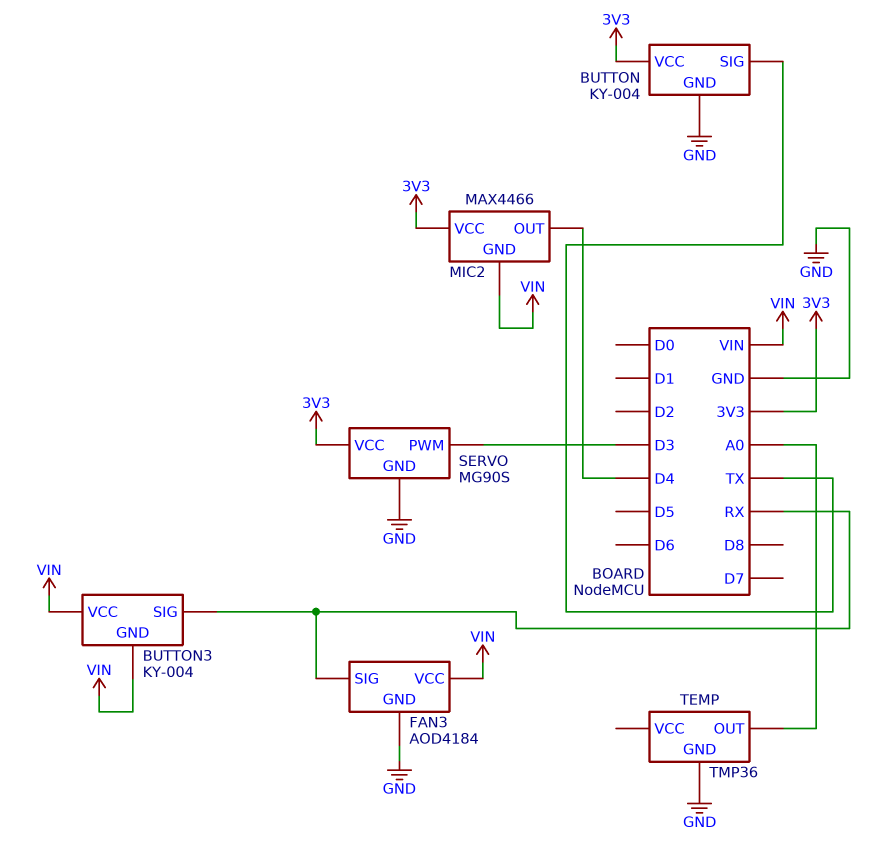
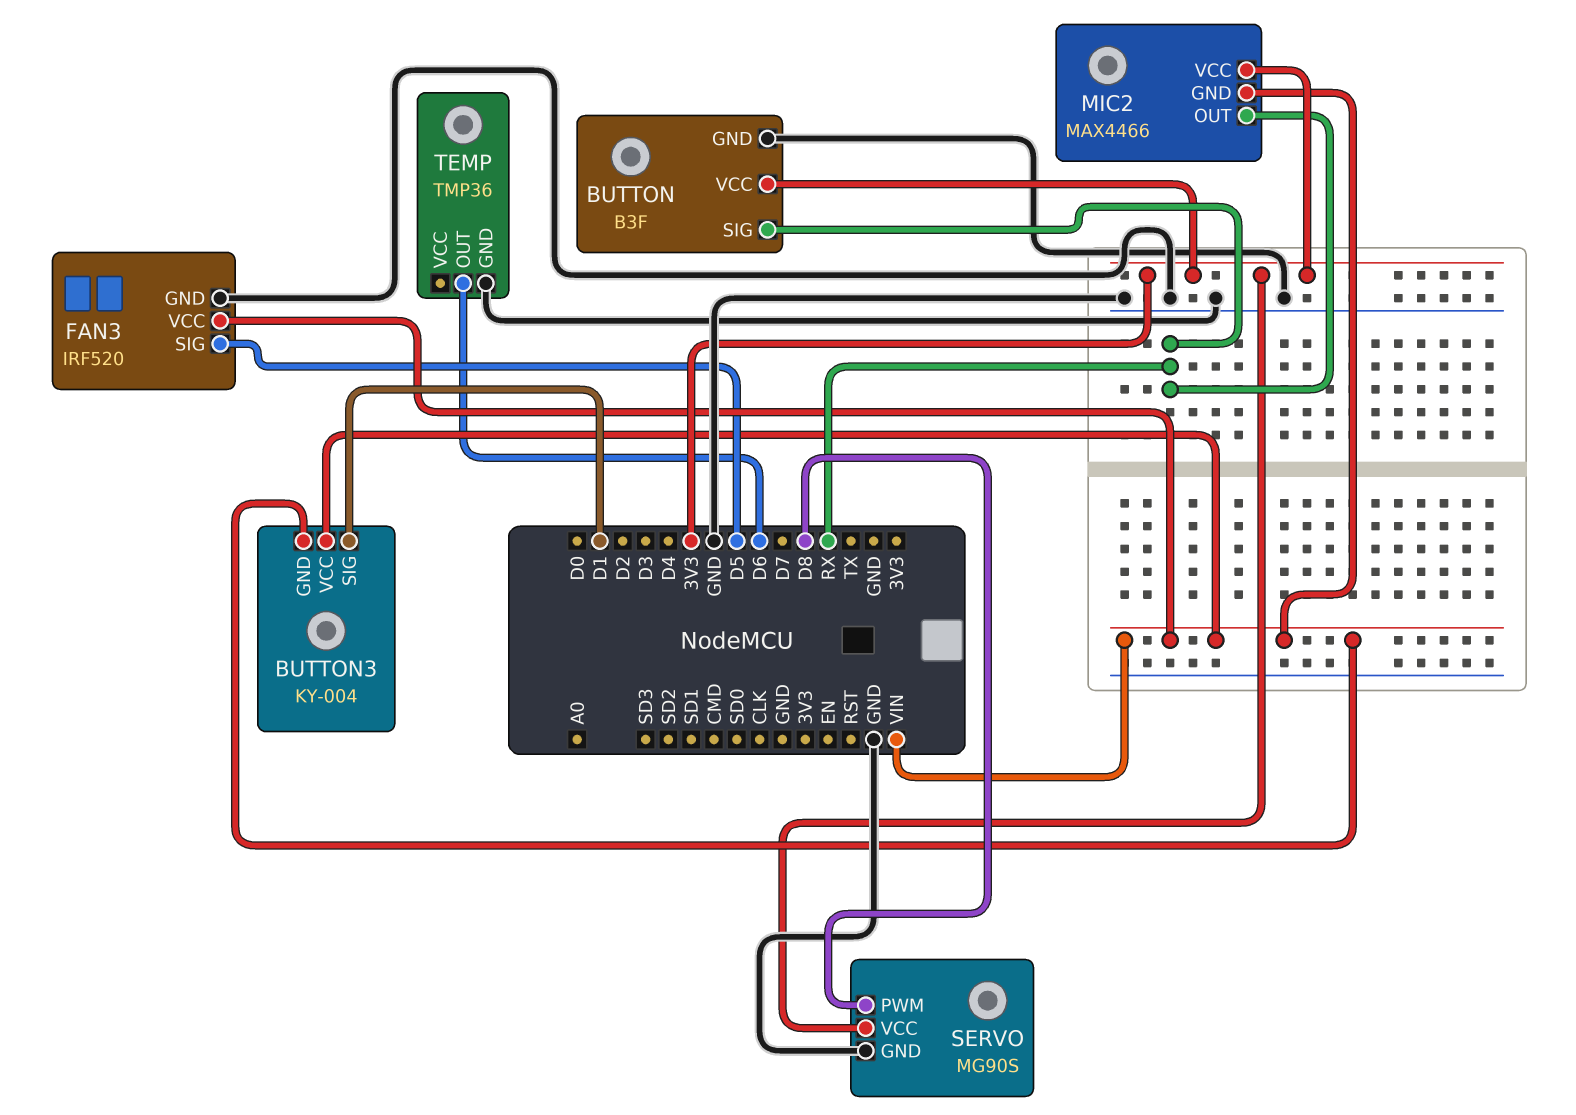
BUTTON: KY-004 -> B3F
BUTTON pin SIG: TX -> RX
BUTTON3 pin SIG: RX -> D1
FAN3: AOD4184 -> IRF520
FAN3 pin SIG: RX -> D5
MIC2 pin OUT: D4 -> RX
SERVO pin PWM: D3 -> D8
TEMP pin OUT: A0 -> D6

